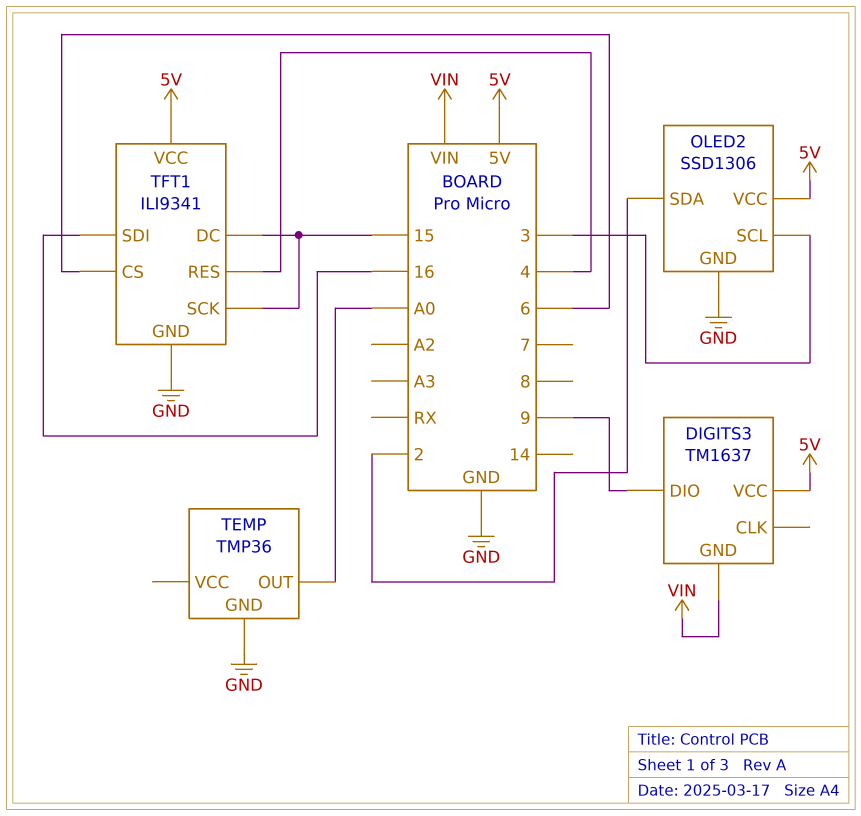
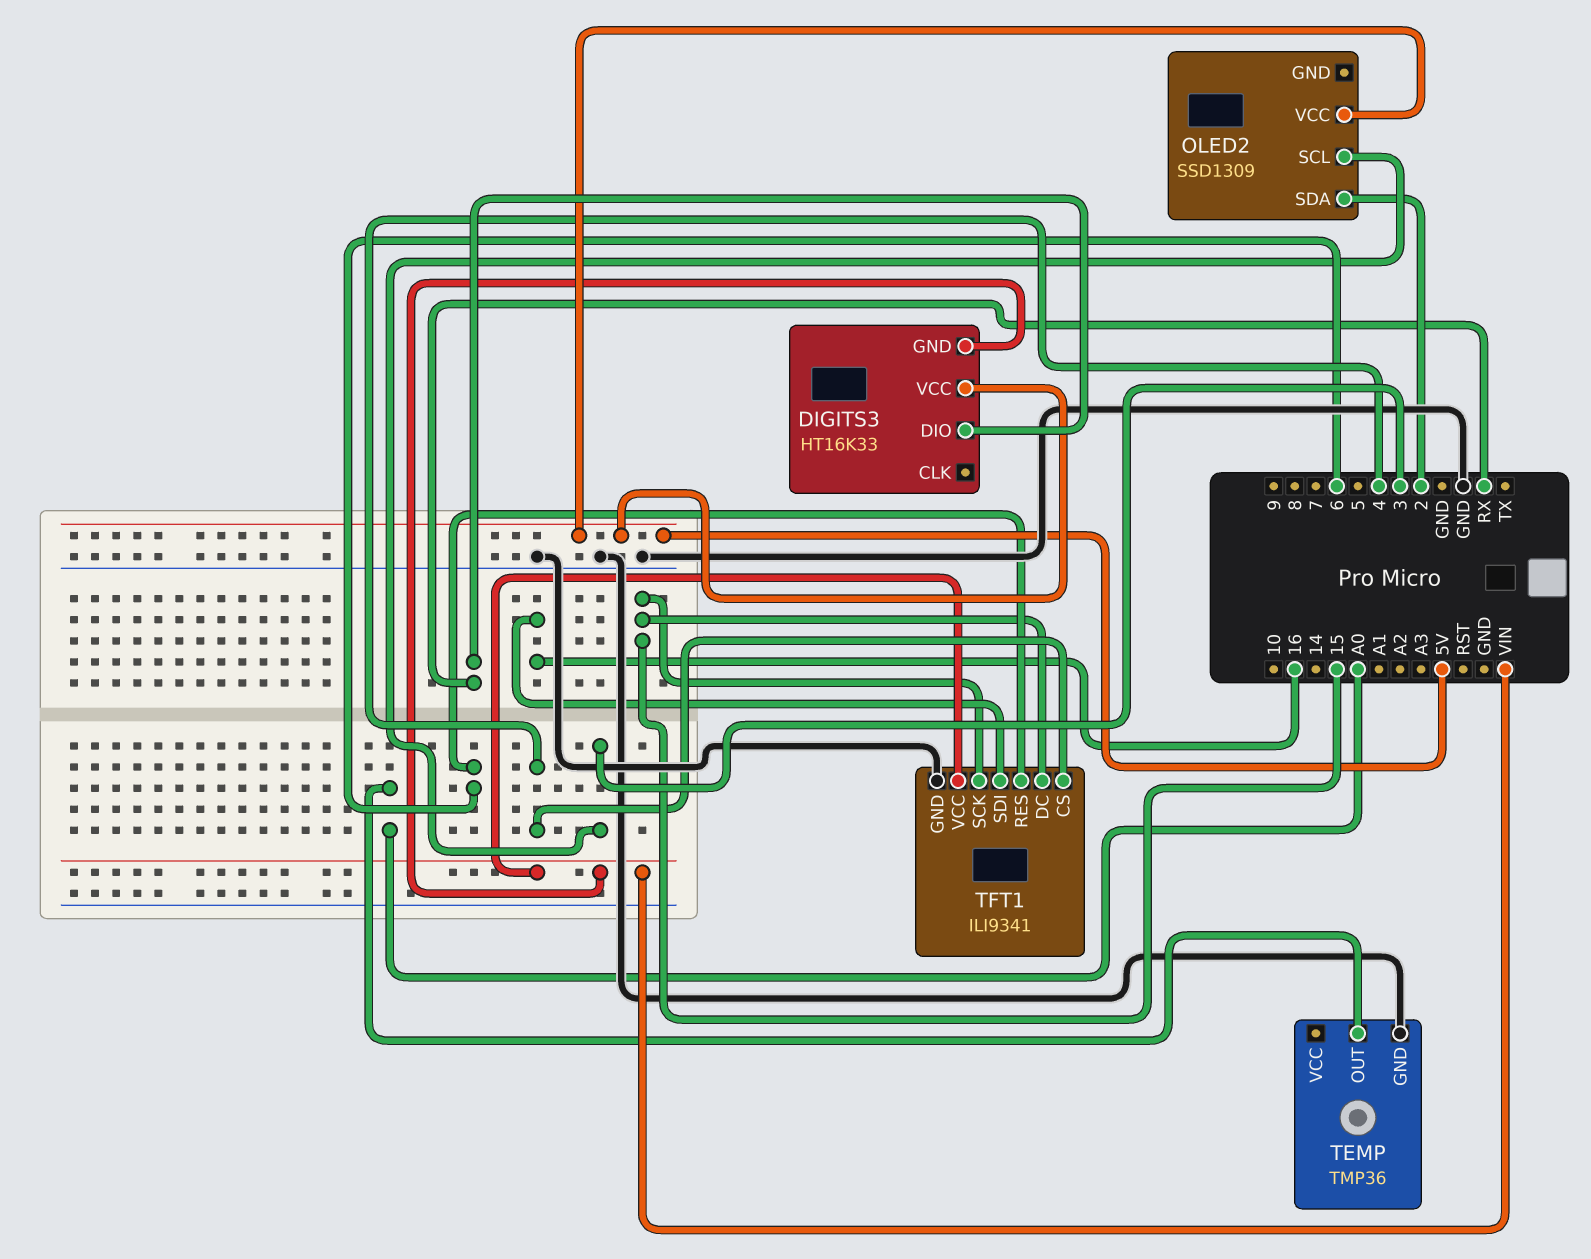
DIGITS3: TM1637 -> HT16K33
DIGITS3 pin DIO: 9 -> RX
OLED2: SSD1306 -> SSD1309
OLED2 pin GND: GND -> none
TFT1 pin CS: 6 -> 4
TFT1 pin RES: 4 -> 6
TFT1 pin VCC: 5V -> VIN

